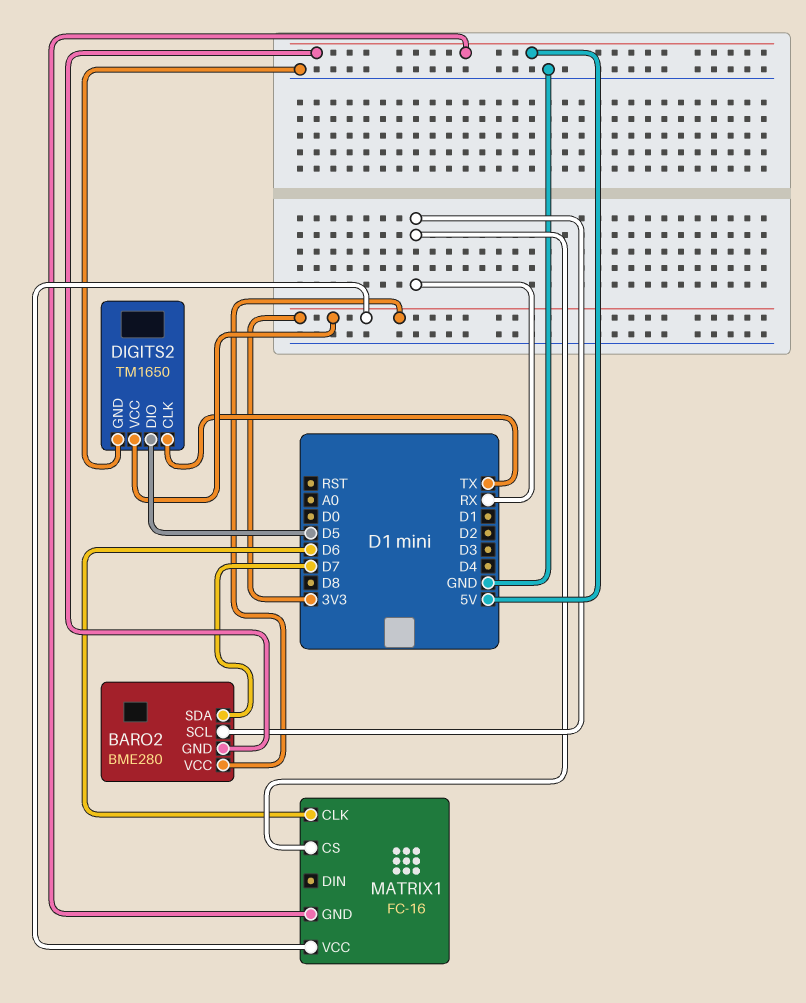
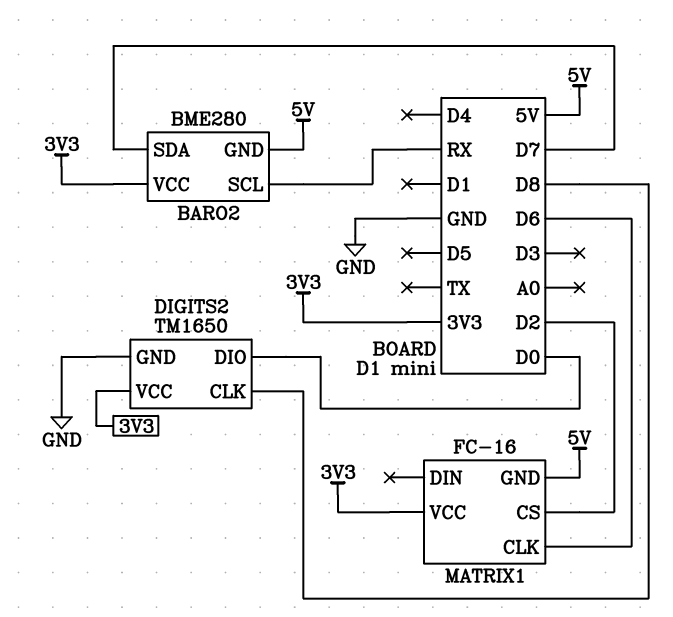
DIGITS2 pin CLK: TX -> D8
DIGITS2 pin DIO: D5 -> D0
MATRIX1 pin CS: RX -> D2

